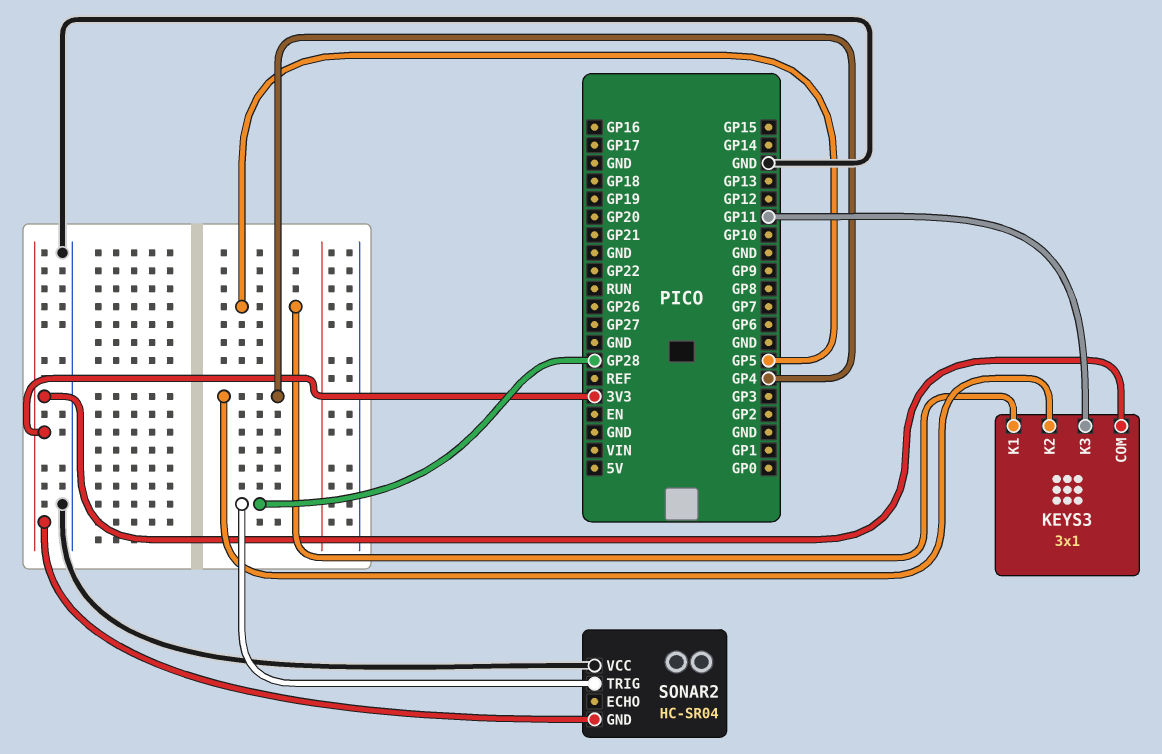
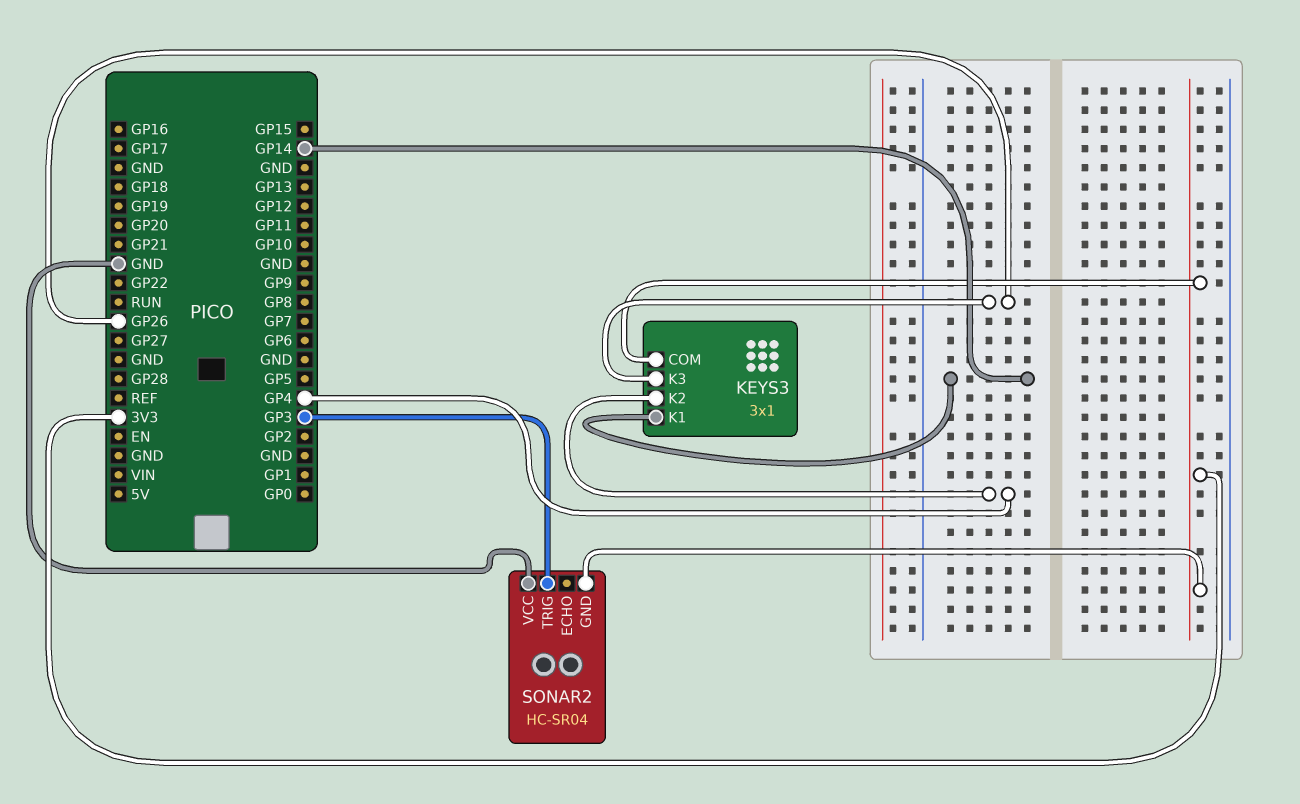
KEYS3 pin K1: GP5 -> GP14
KEYS3 pin K3: GP11 -> GP26
SONAR2 pin TRIG: GP28 -> GP3

